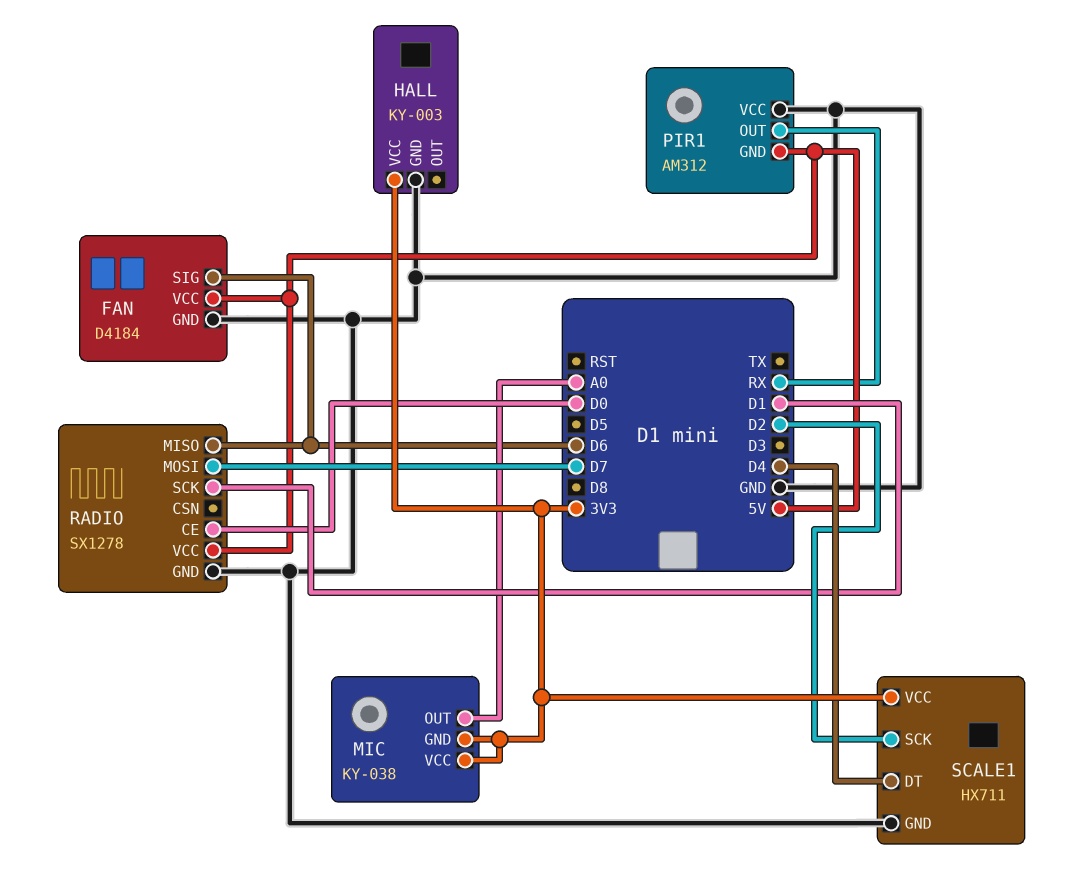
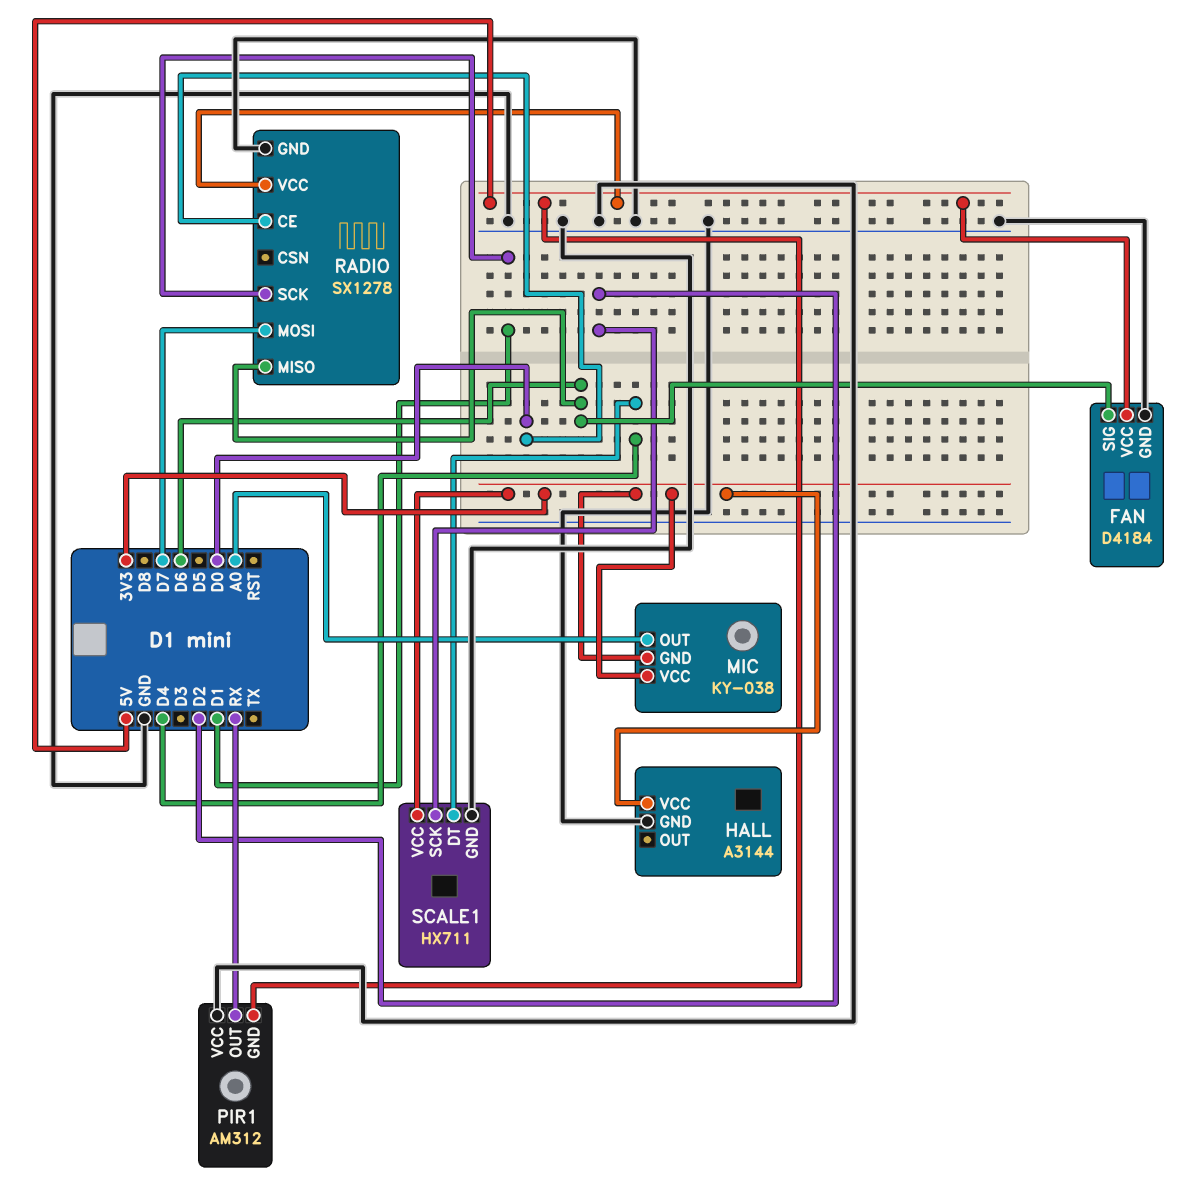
HALL: KY-003 -> A3144

